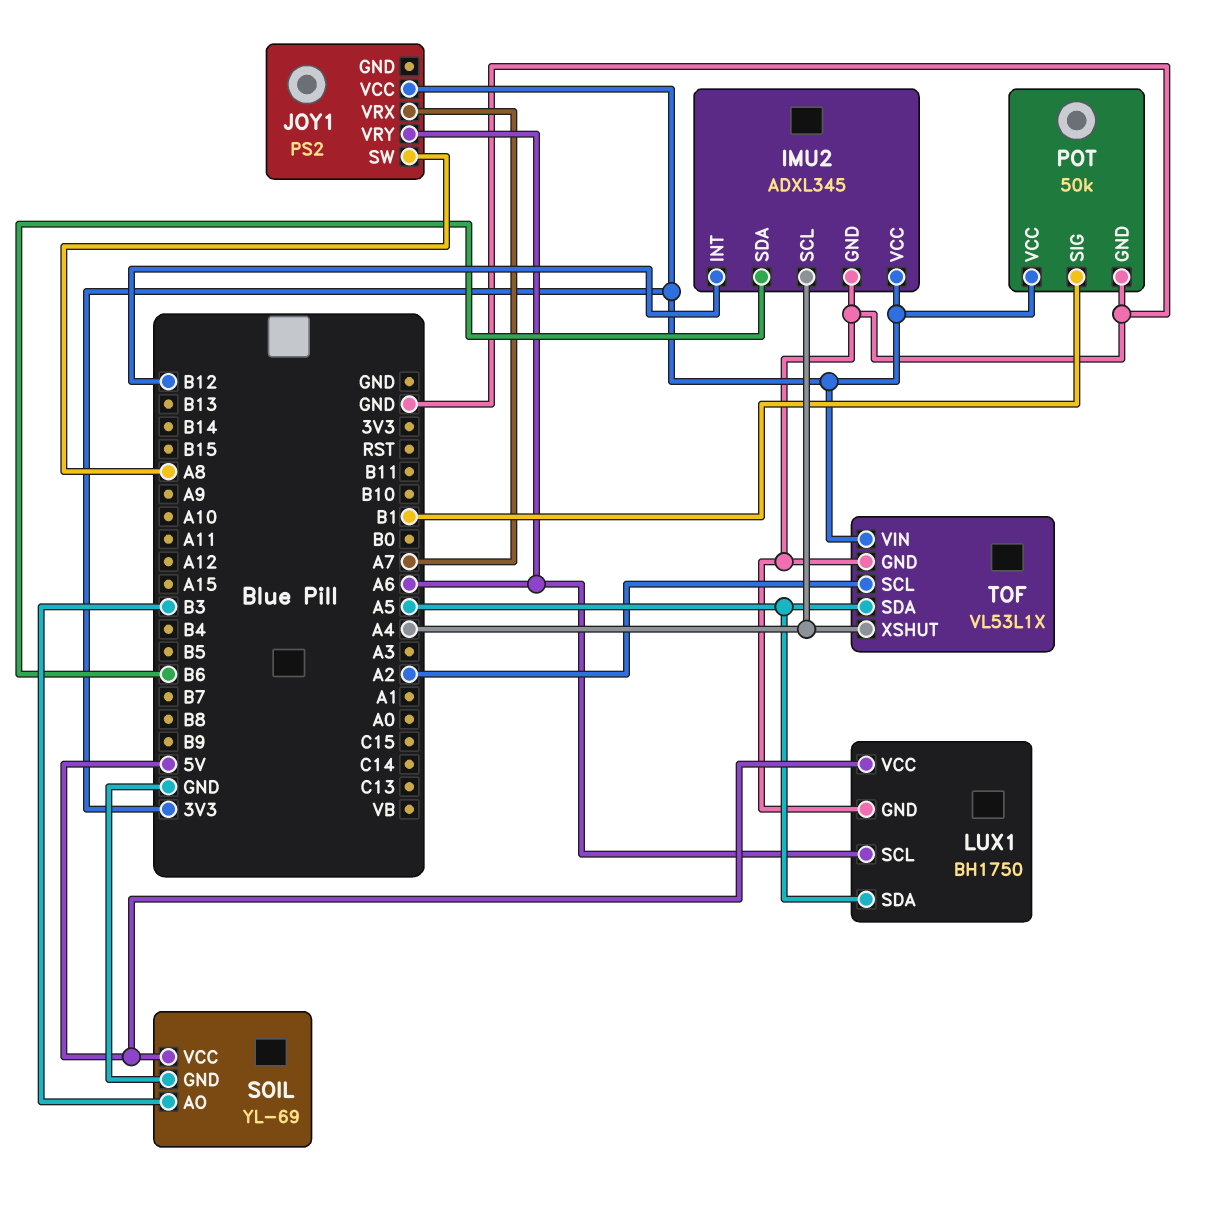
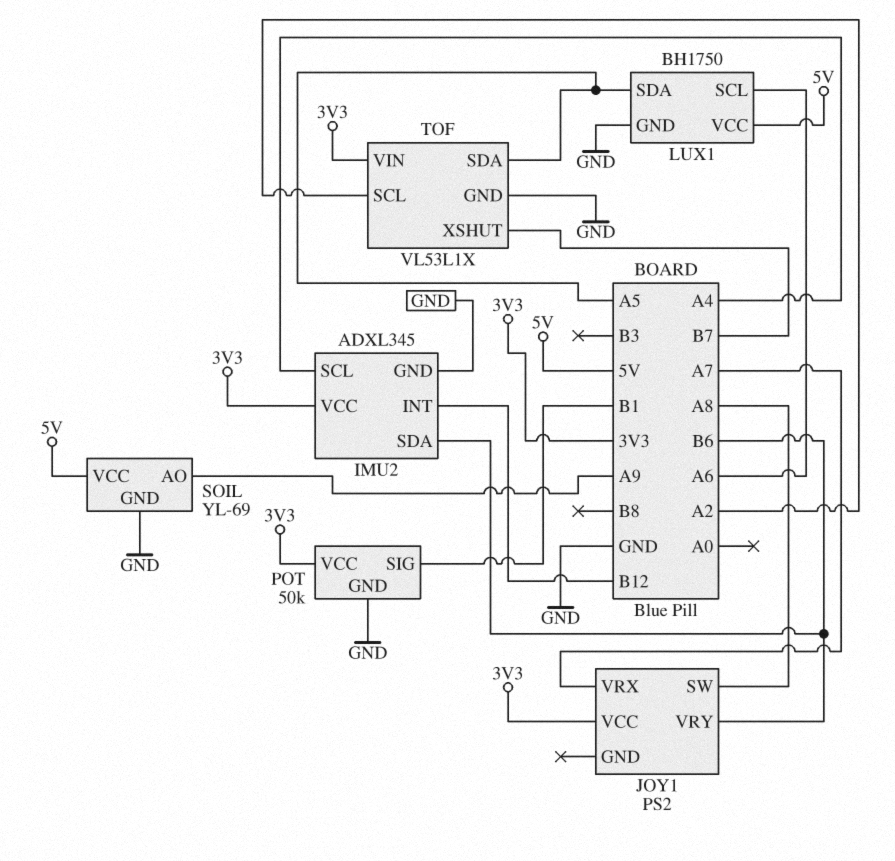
JOY1 pin VRY: A6 -> B6
SOIL pin AO: B3 -> A9
TOF pin XSHUT: A4 -> B7

